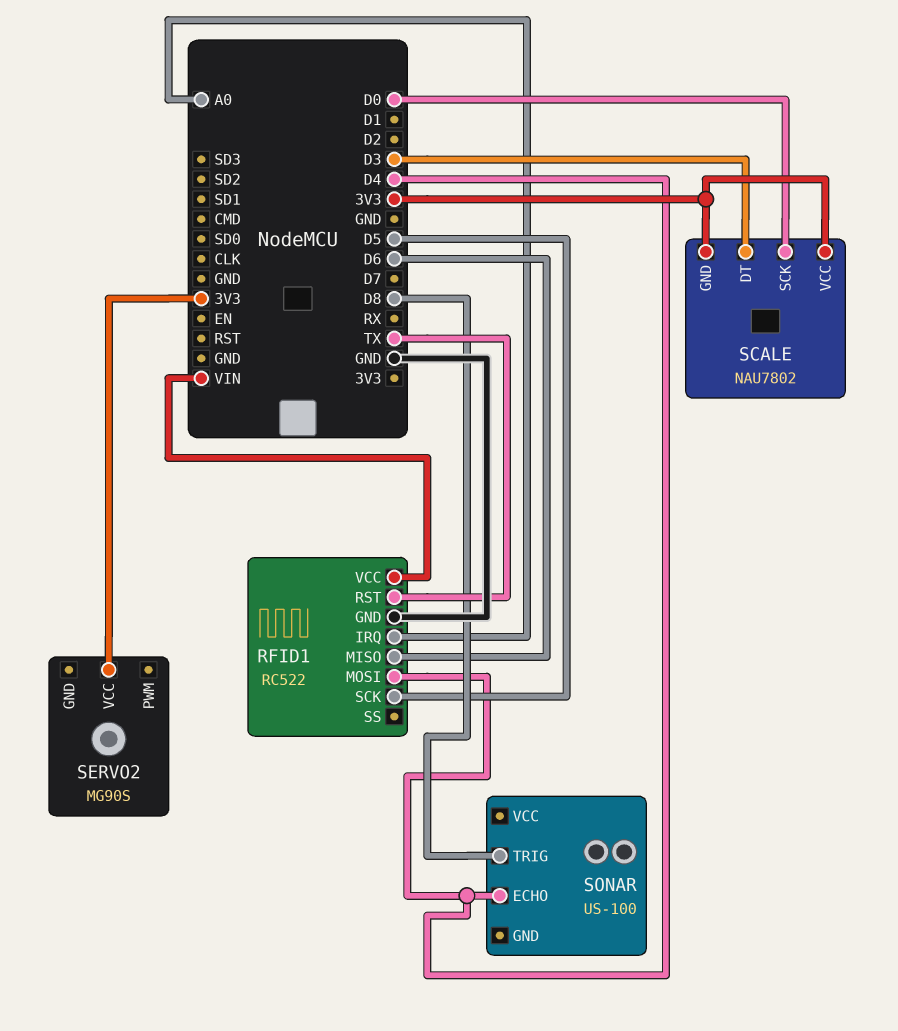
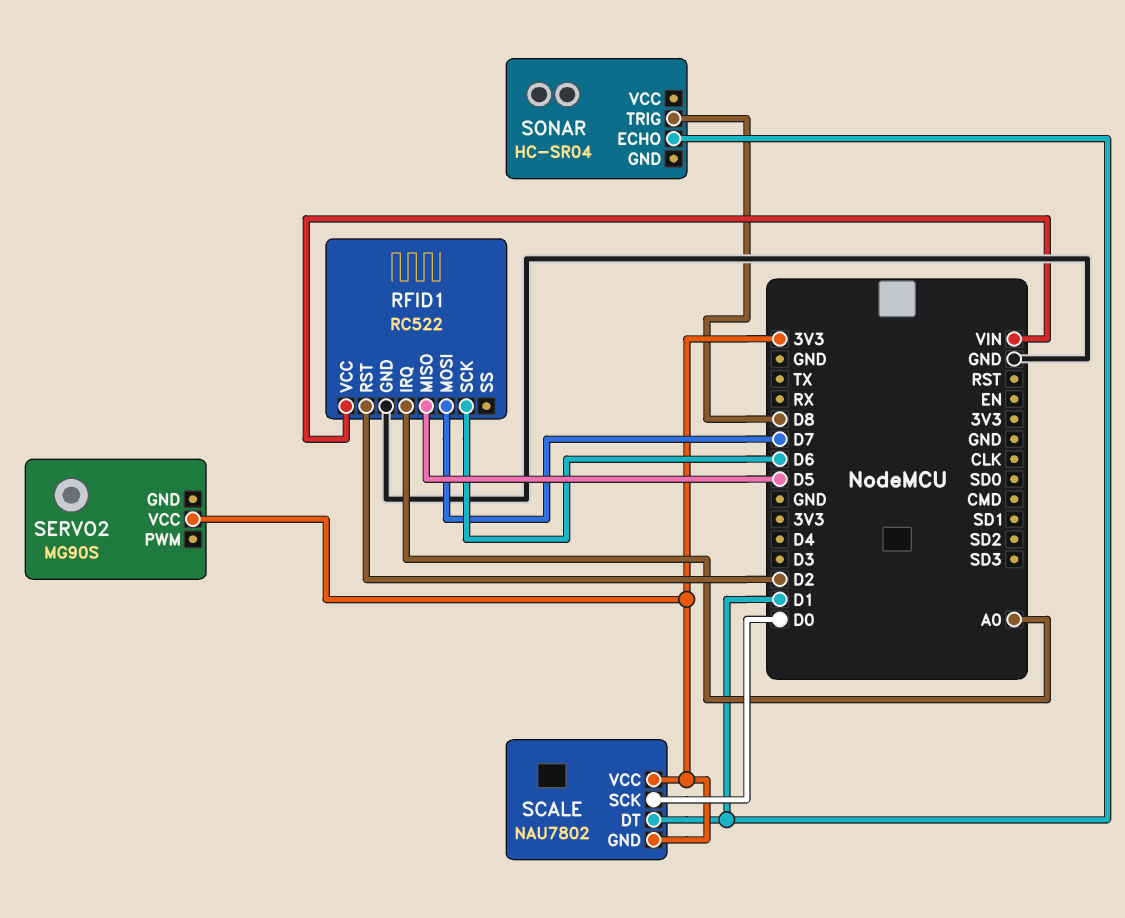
RFID1 pin MISO: D6 -> D5
RFID1 pin MOSI: D4 -> D7
RFID1 pin RST: TX -> D2
RFID1 pin SCK: D5 -> D6
SCALE pin DT: D3 -> D1
SONAR: US-100 -> HC-SR04
SONAR pin ECHO: D4 -> D1

